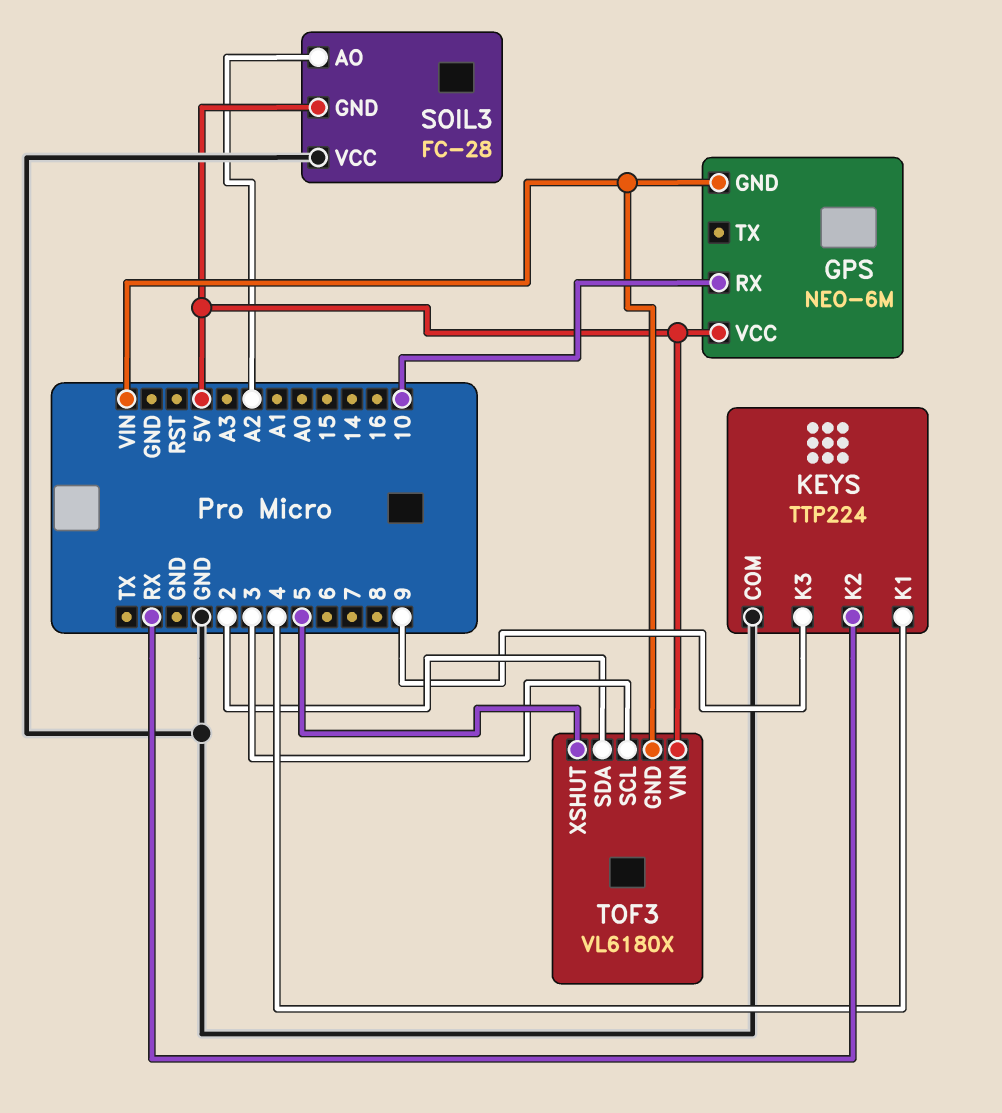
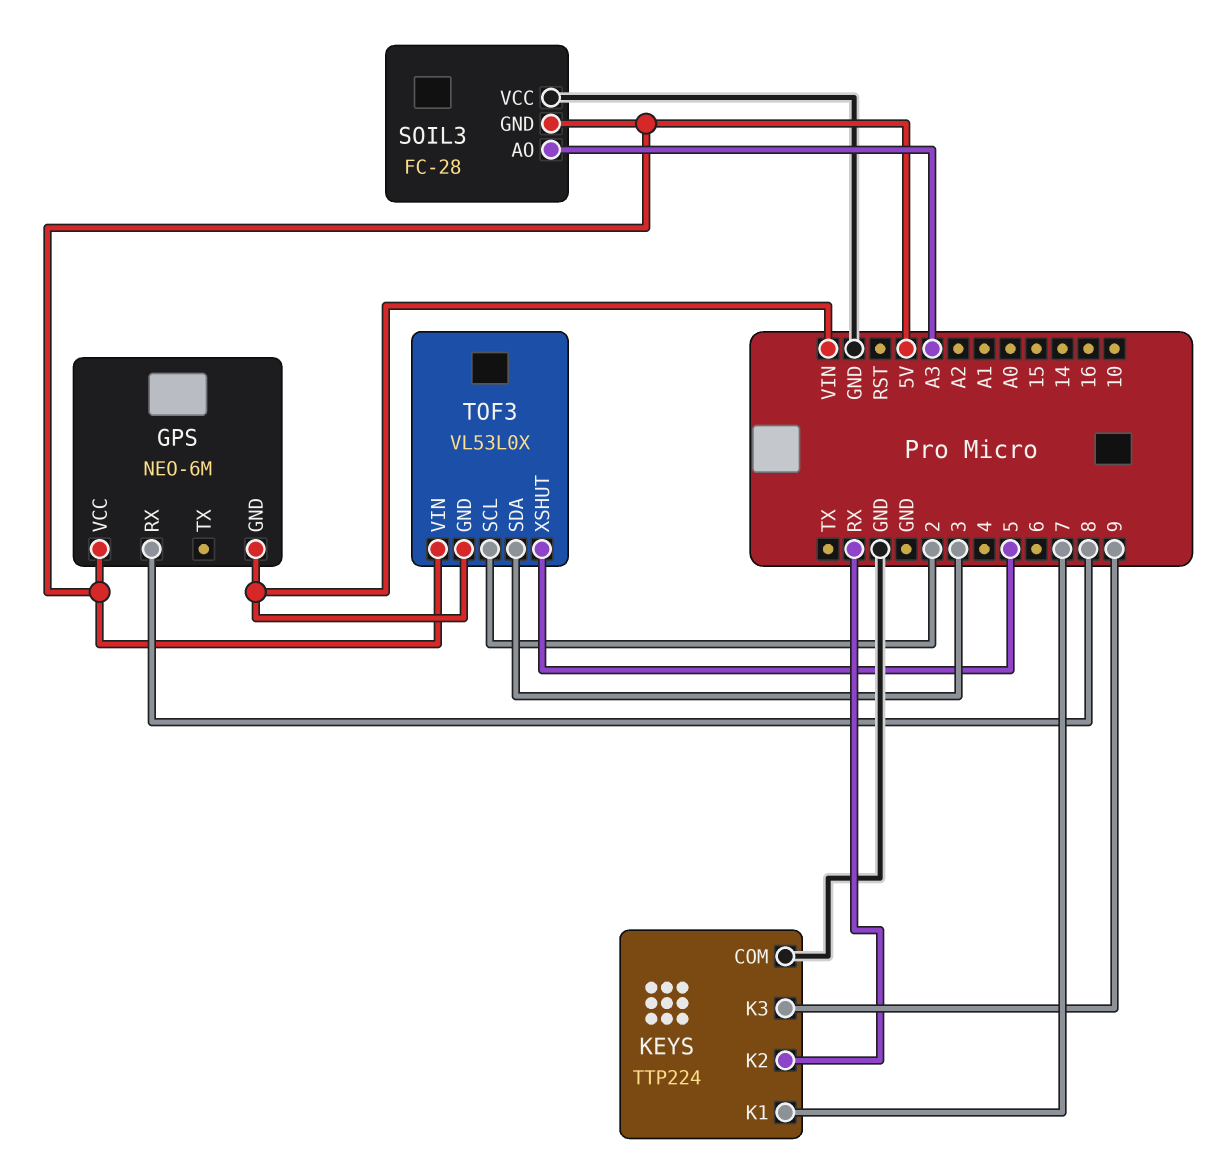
GPS pin RX: 10 -> 8
KEYS pin K1: 4 -> 7
SOIL3 pin AO: A2 -> A3
TOF3: VL6180X -> VL53L0X
TOF3 pin SCL: 3 -> 2
TOF3 pin SDA: 2 -> 3

